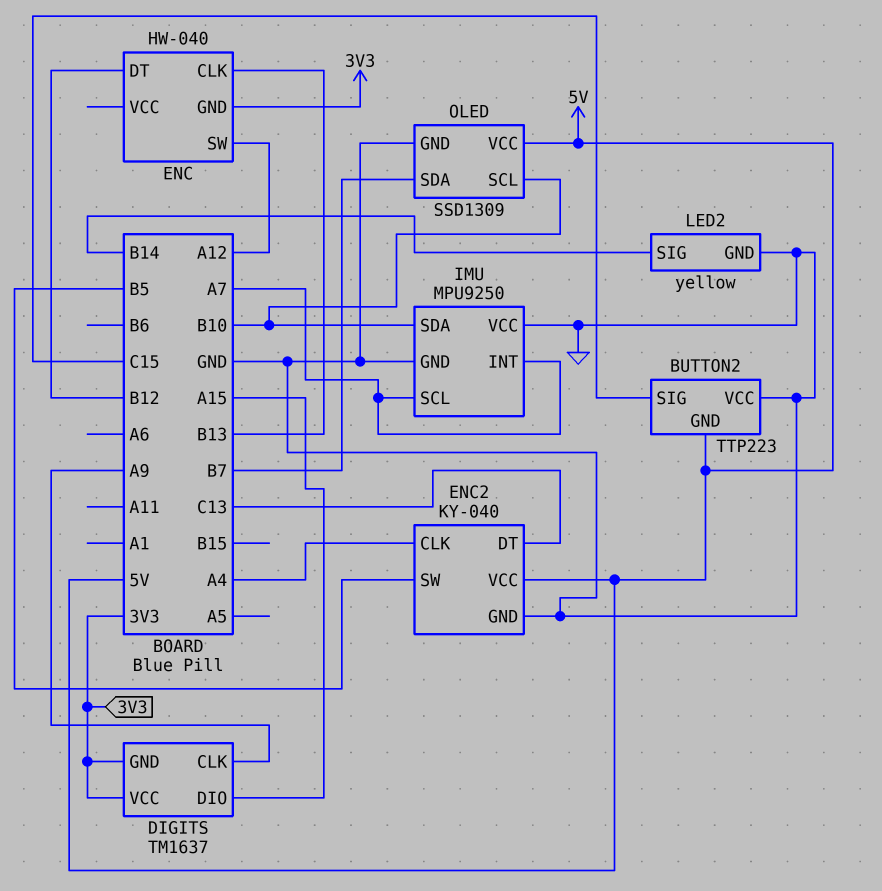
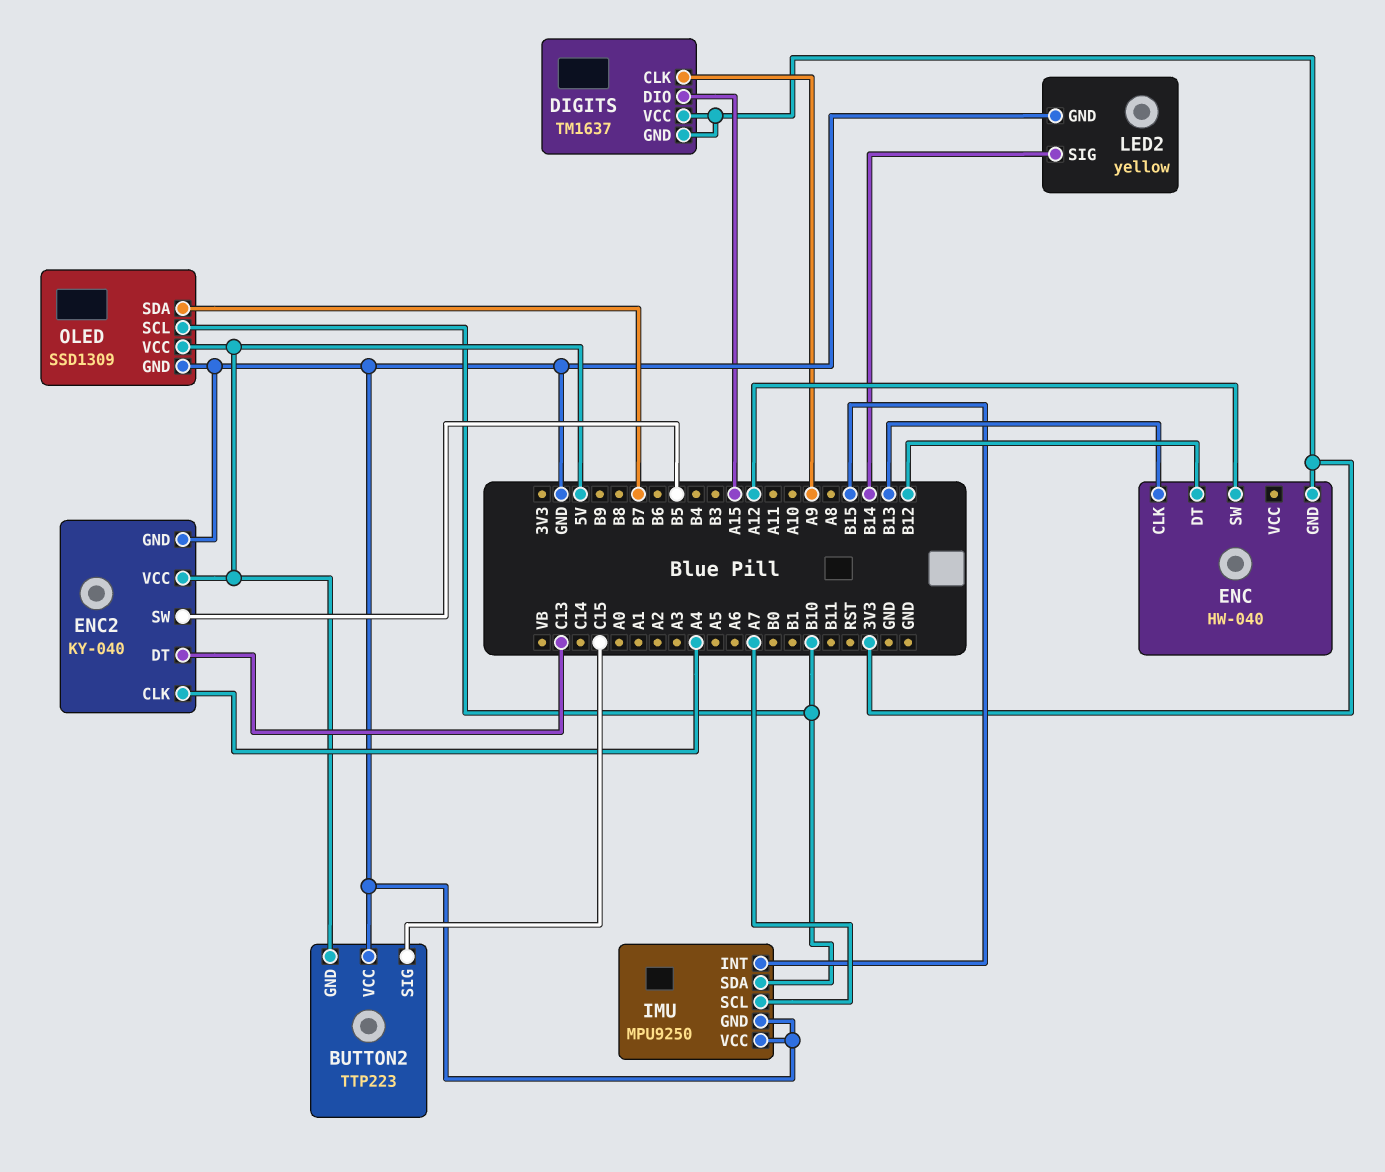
IMU pin INT: A7 -> B15

